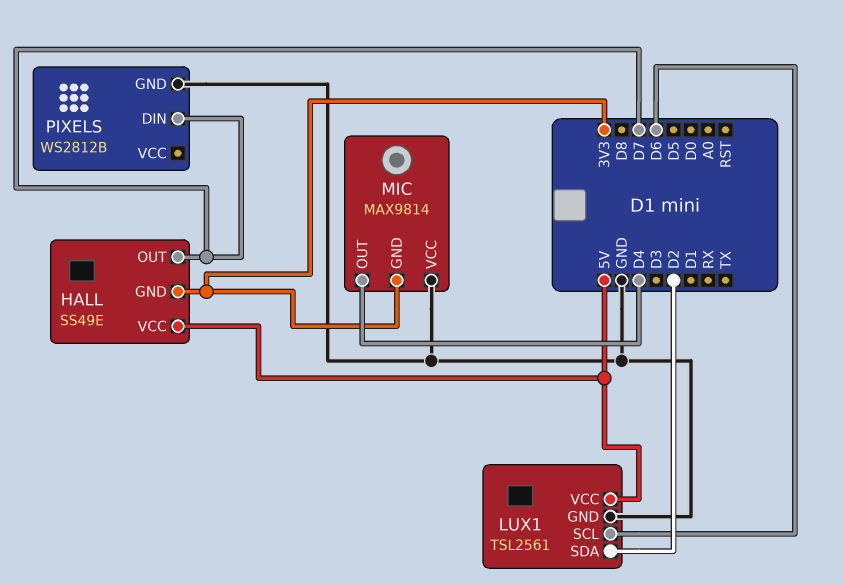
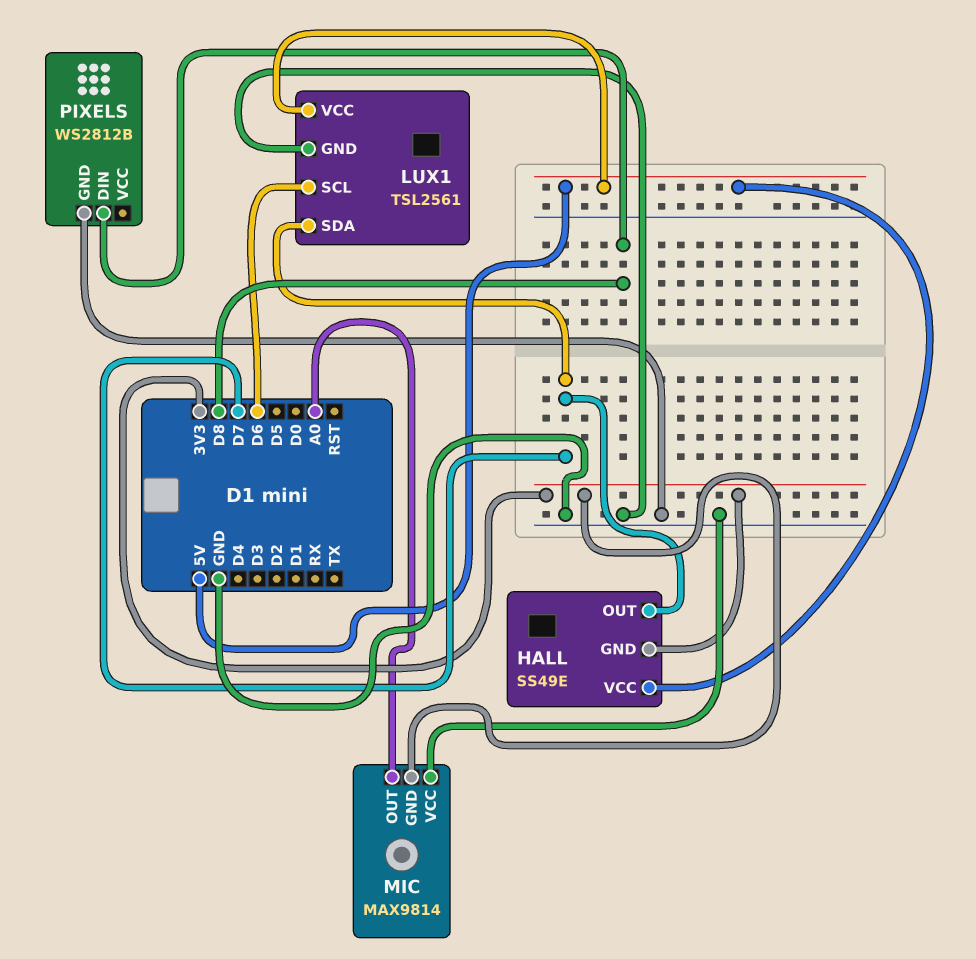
LUX1 pin SDA: D2 -> D7
MIC pin OUT: D4 -> A0
PIXELS pin DIN: D7 -> D8

